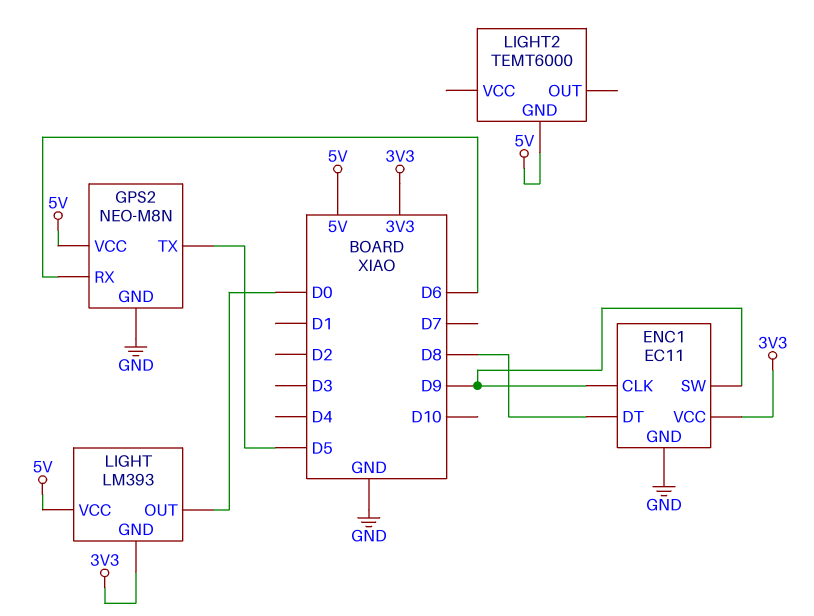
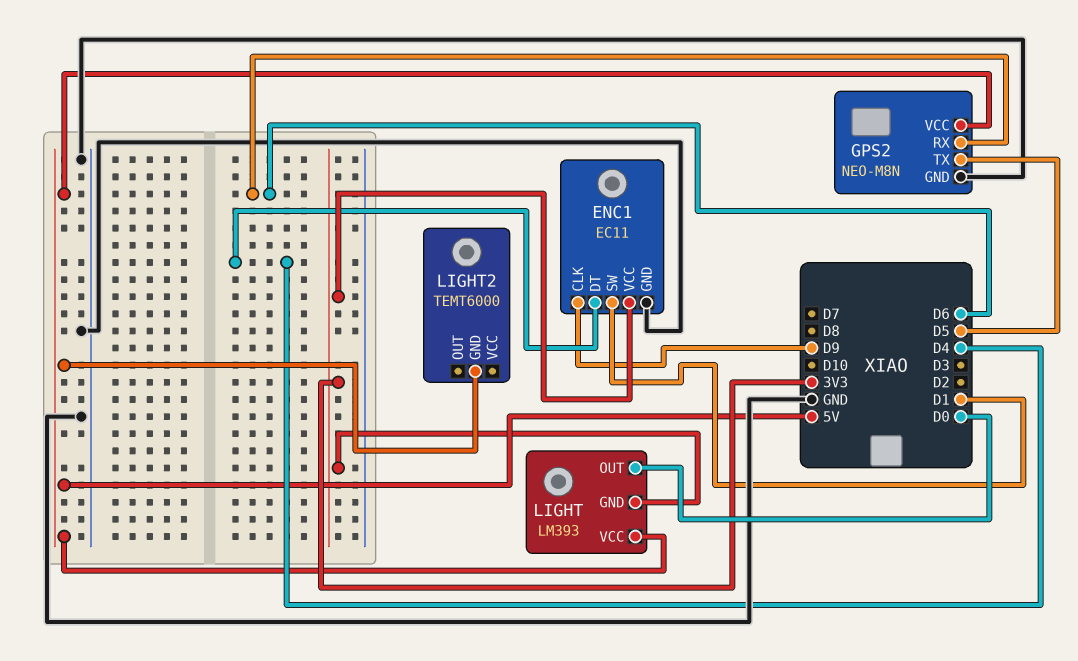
ENC1 pin DT: D8 -> D4
ENC1 pin SW: D9 -> D1

